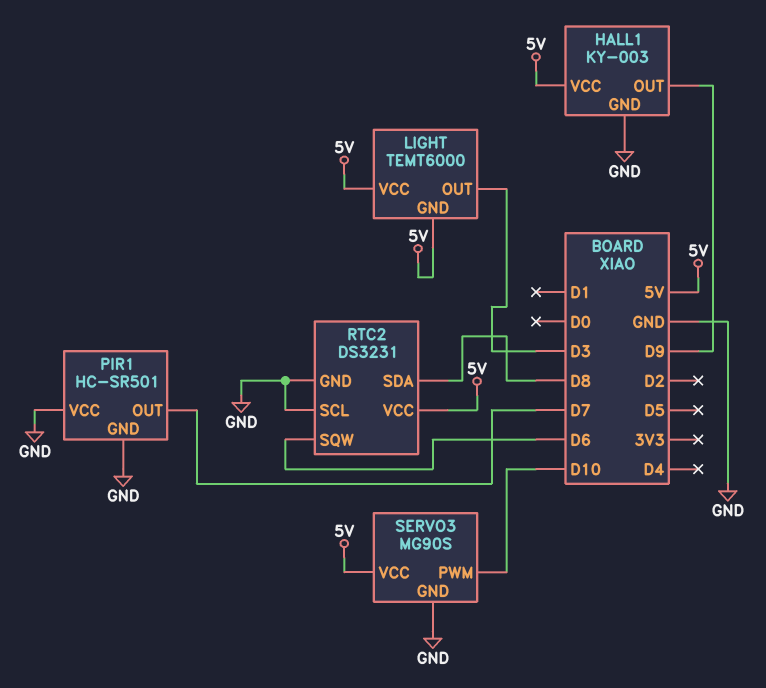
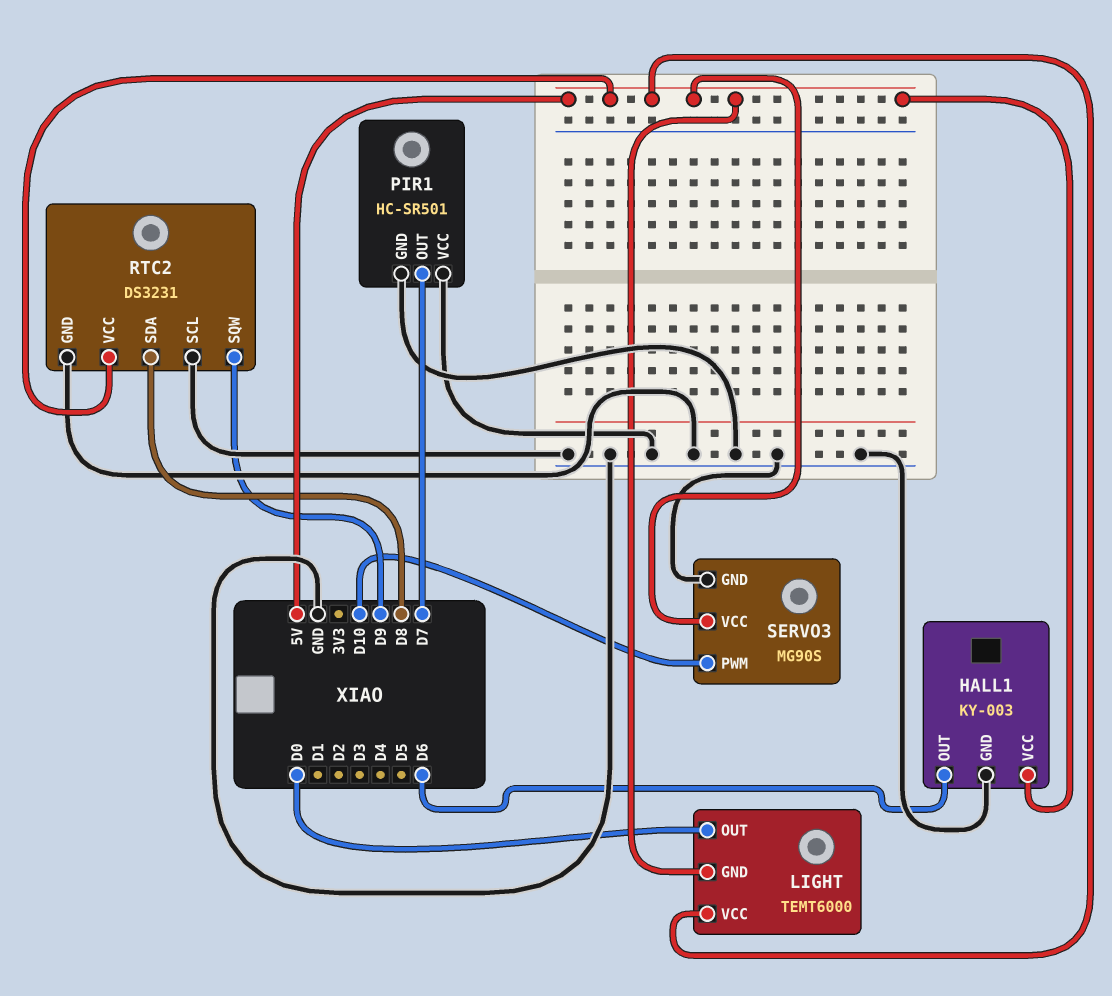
HALL1 pin OUT: D9 -> D6
LIGHT pin OUT: D3 -> D0
RTC2 pin SQW: D6 -> D9

